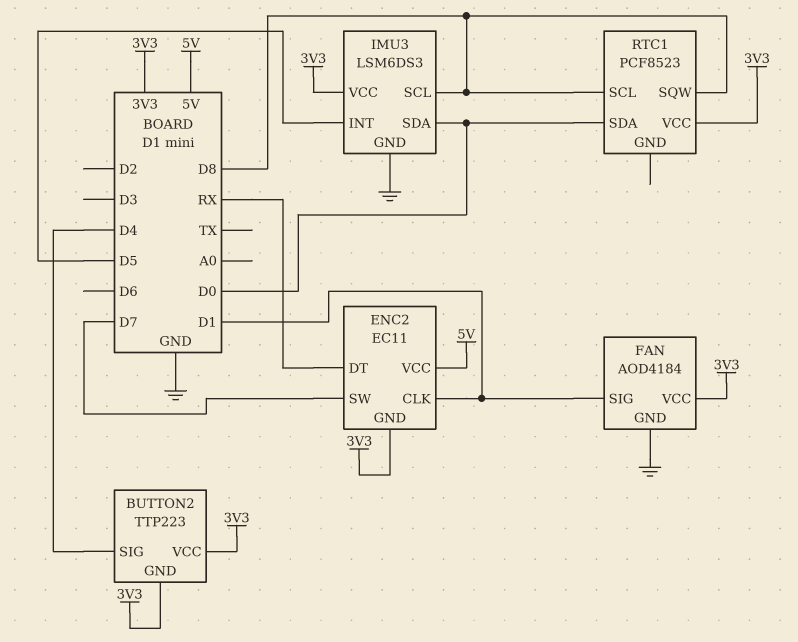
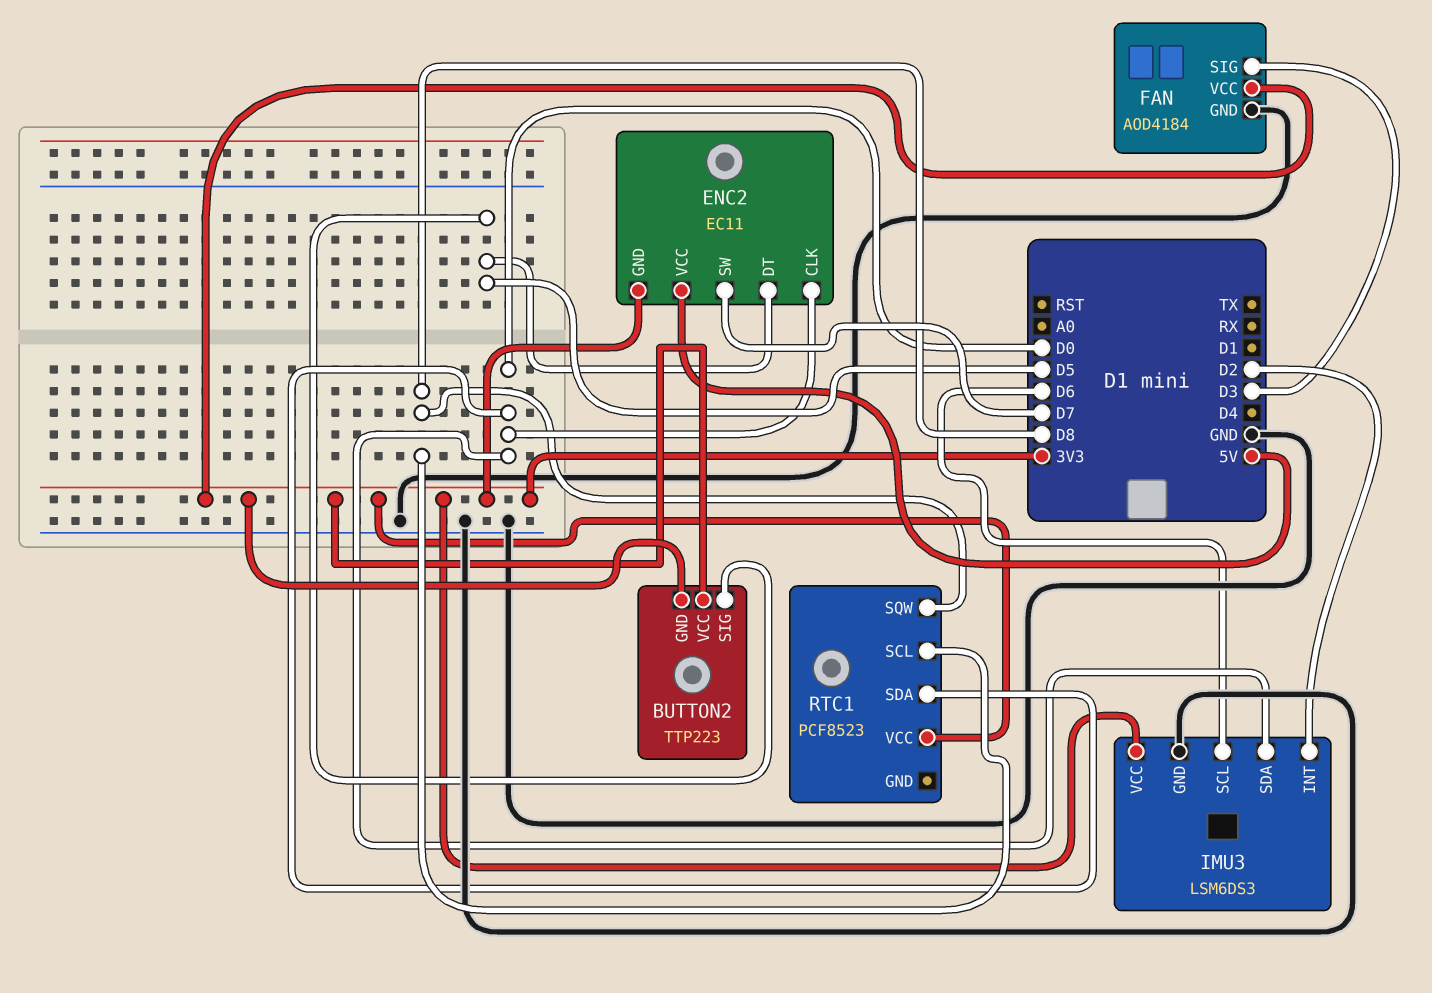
BUTTON2 pin SIG: D4 -> D5
ENC2 pin CLK: D1 -> D0
ENC2 pin DT: RX -> D5
FAN pin SIG: D1 -> D3
IMU3 pin INT: D5 -> D2
IMU3 pin SCL: D8 -> D6

